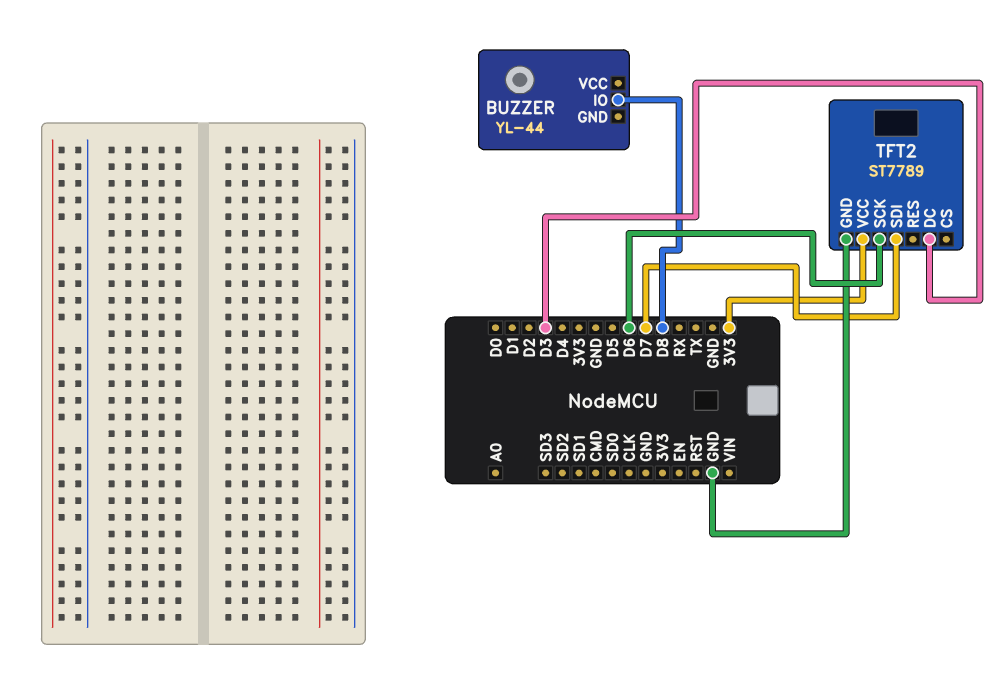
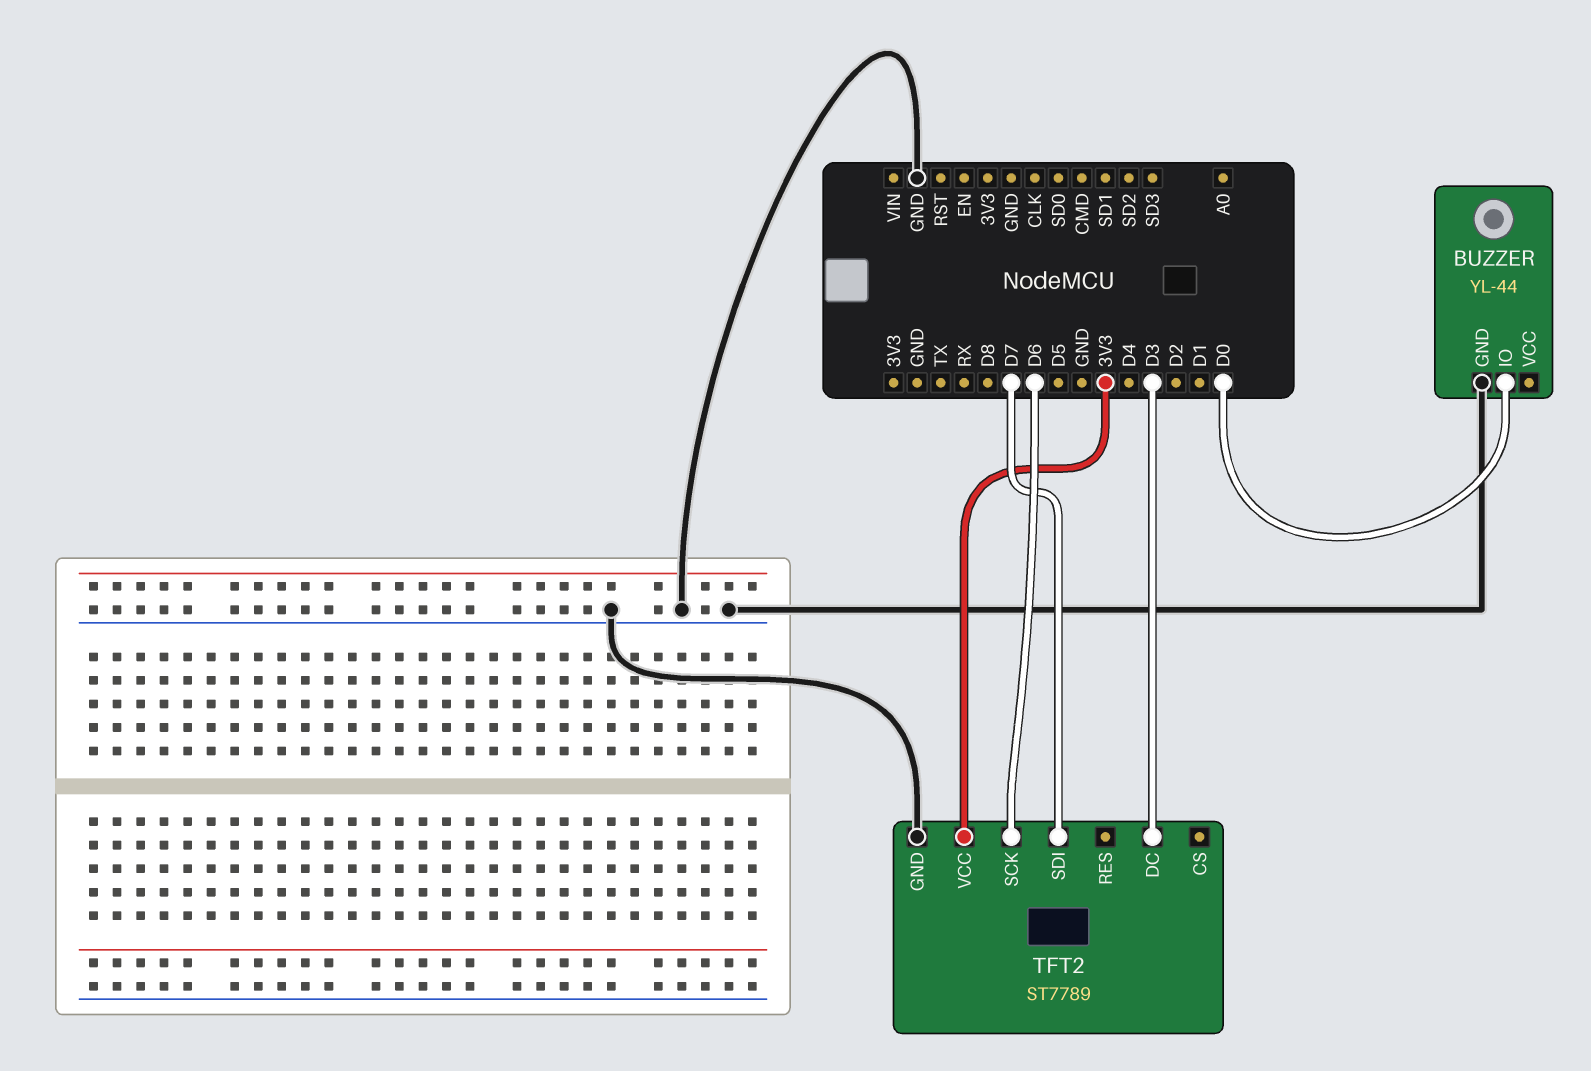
BUZZER pin GND: none -> GND
BUZZER pin IO: D8 -> D0

